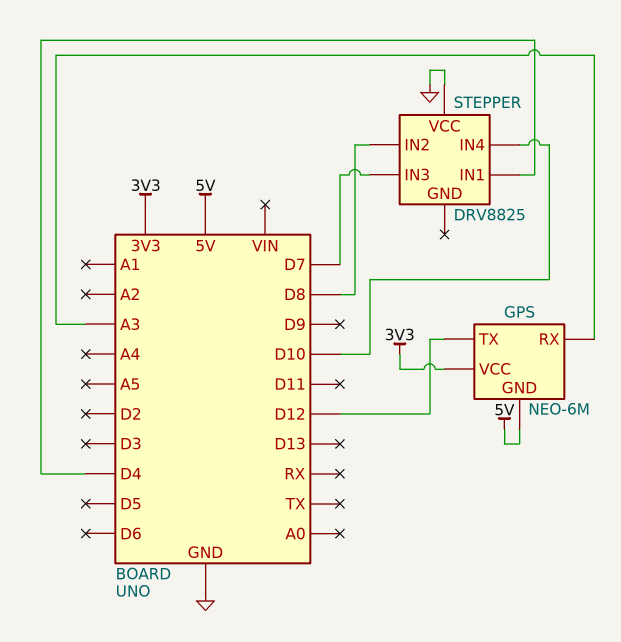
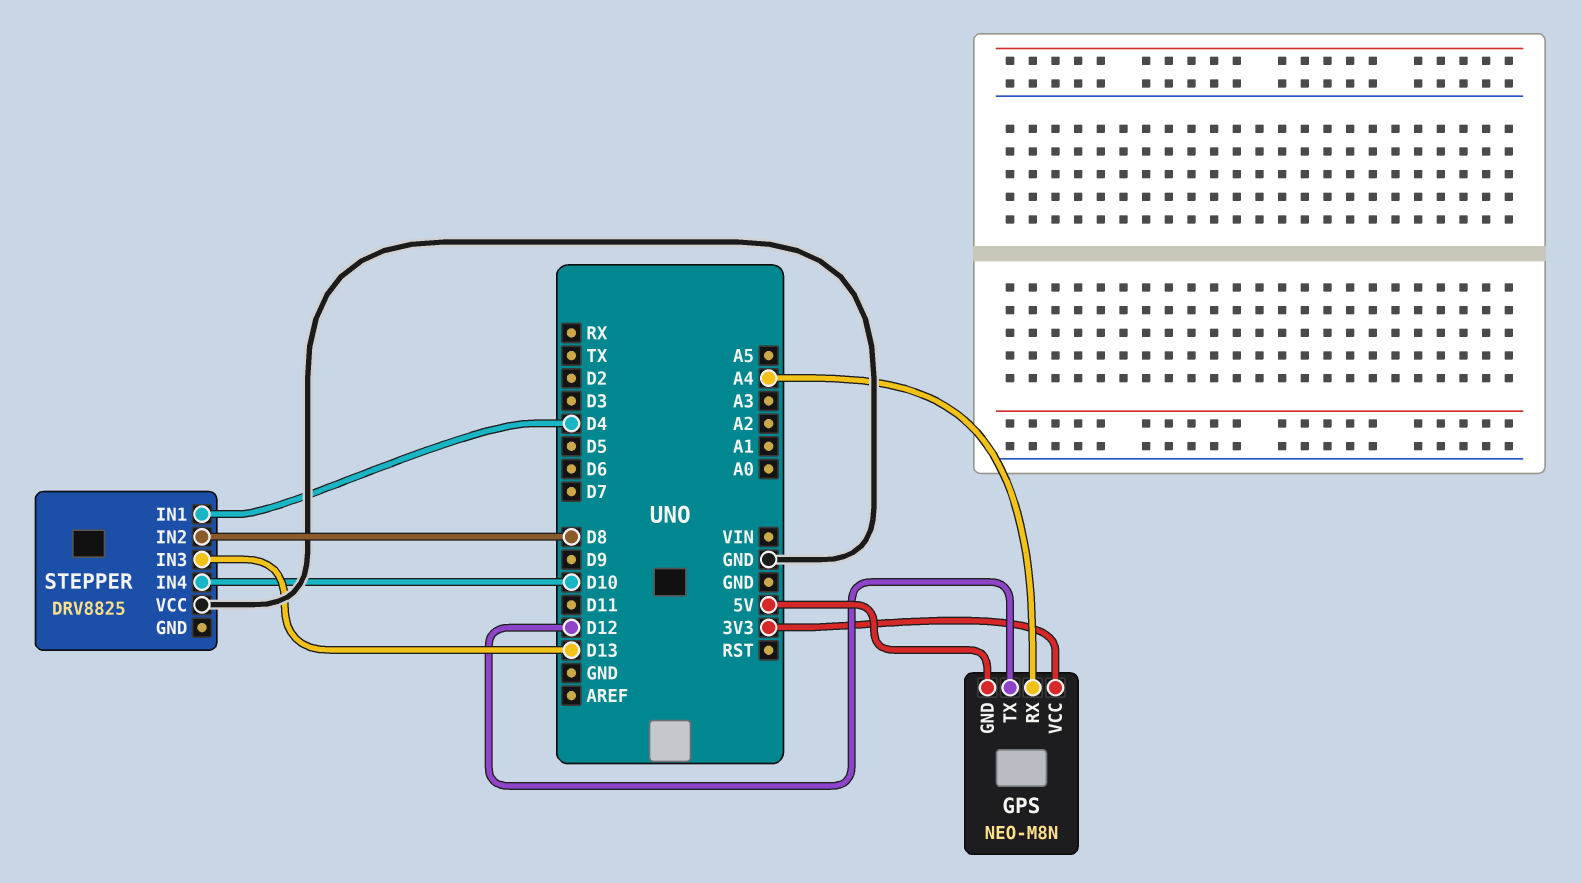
GPS: NEO-6M -> NEO-M8N
GPS pin RX: A3 -> A4
STEPPER pin IN3: D7 -> D13

